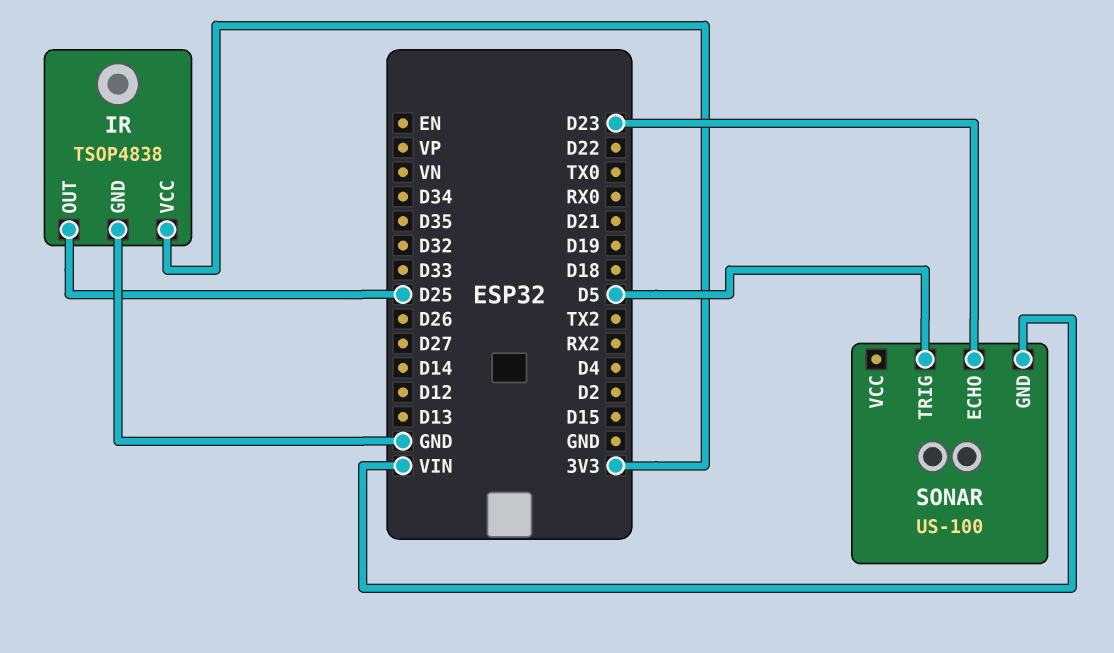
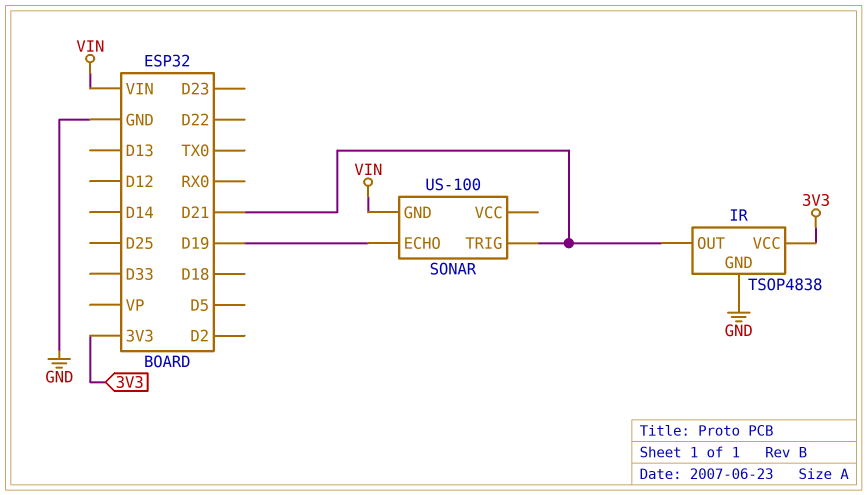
IR pin OUT: D25 -> D21
SONAR pin ECHO: D23 -> D19
SONAR pin TRIG: D5 -> D21

